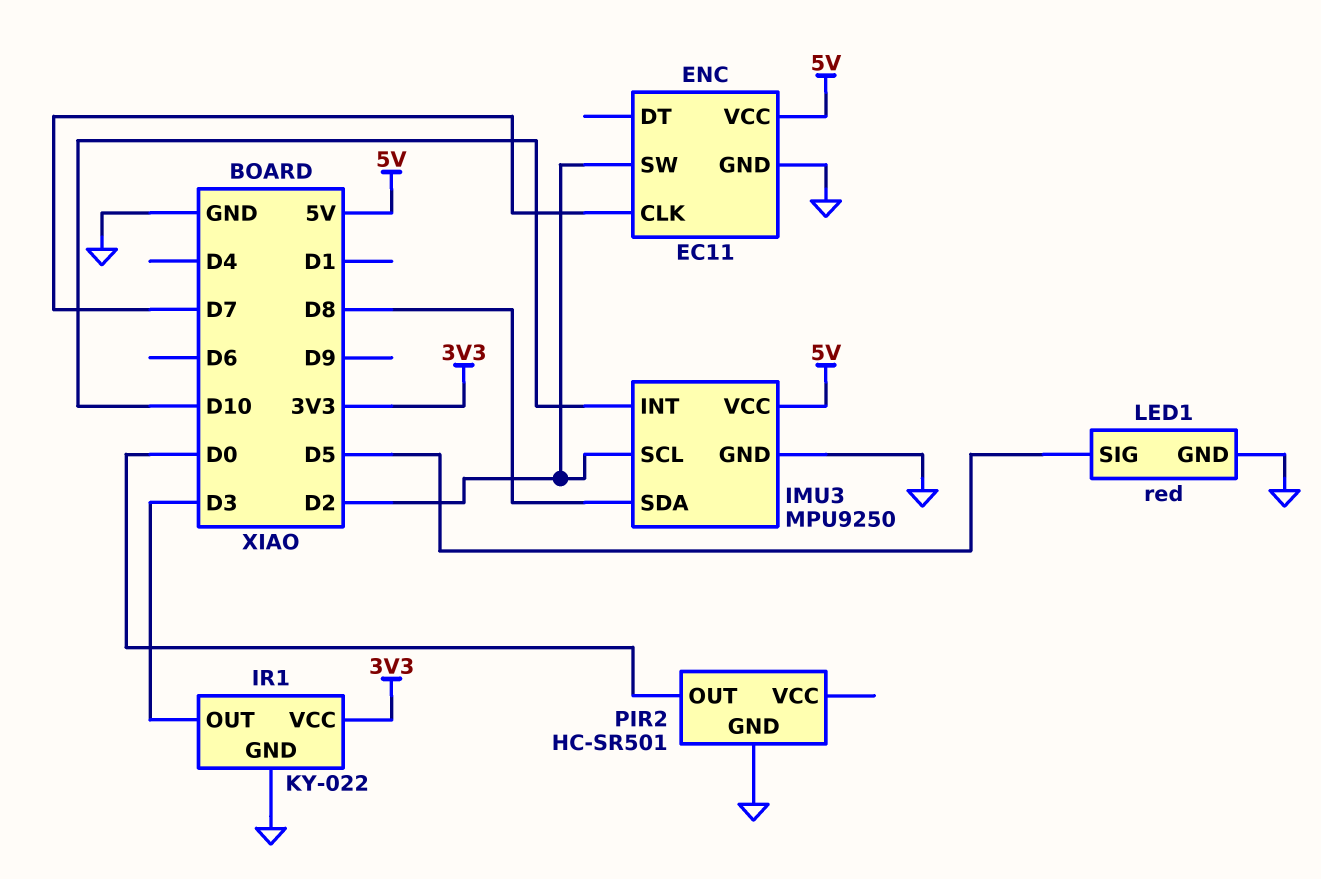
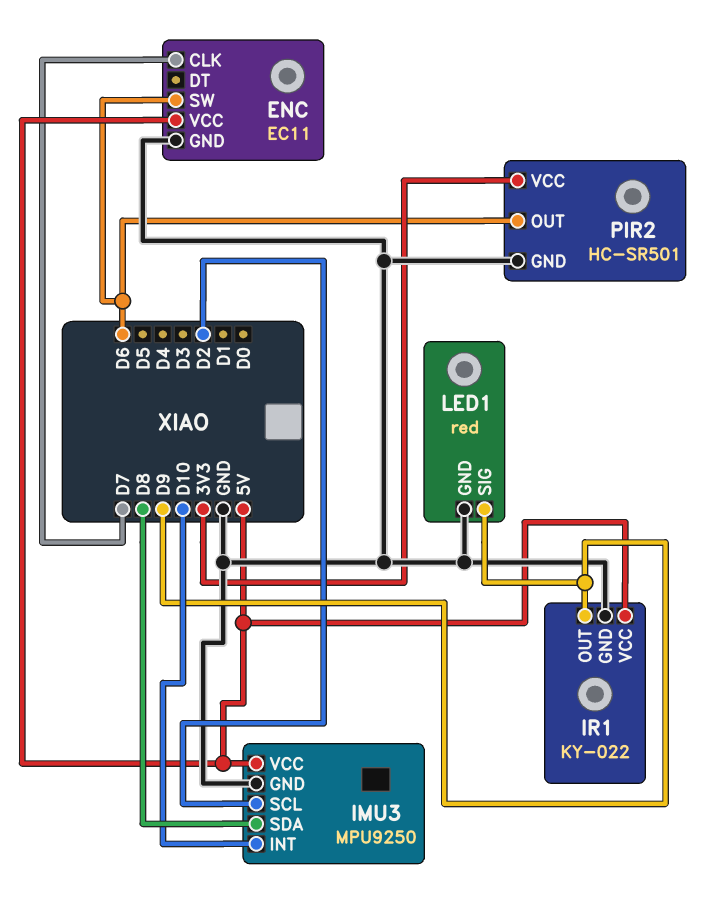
ENC pin SW: D2 -> D6
IR1 pin OUT: D3 -> D9
IR1 pin VCC: 3V3 -> 5V
LED1 pin SIG: D5 -> D9
PIR2 pin OUT: D0 -> D6
PIR2 pin VCC: none -> 3V3

